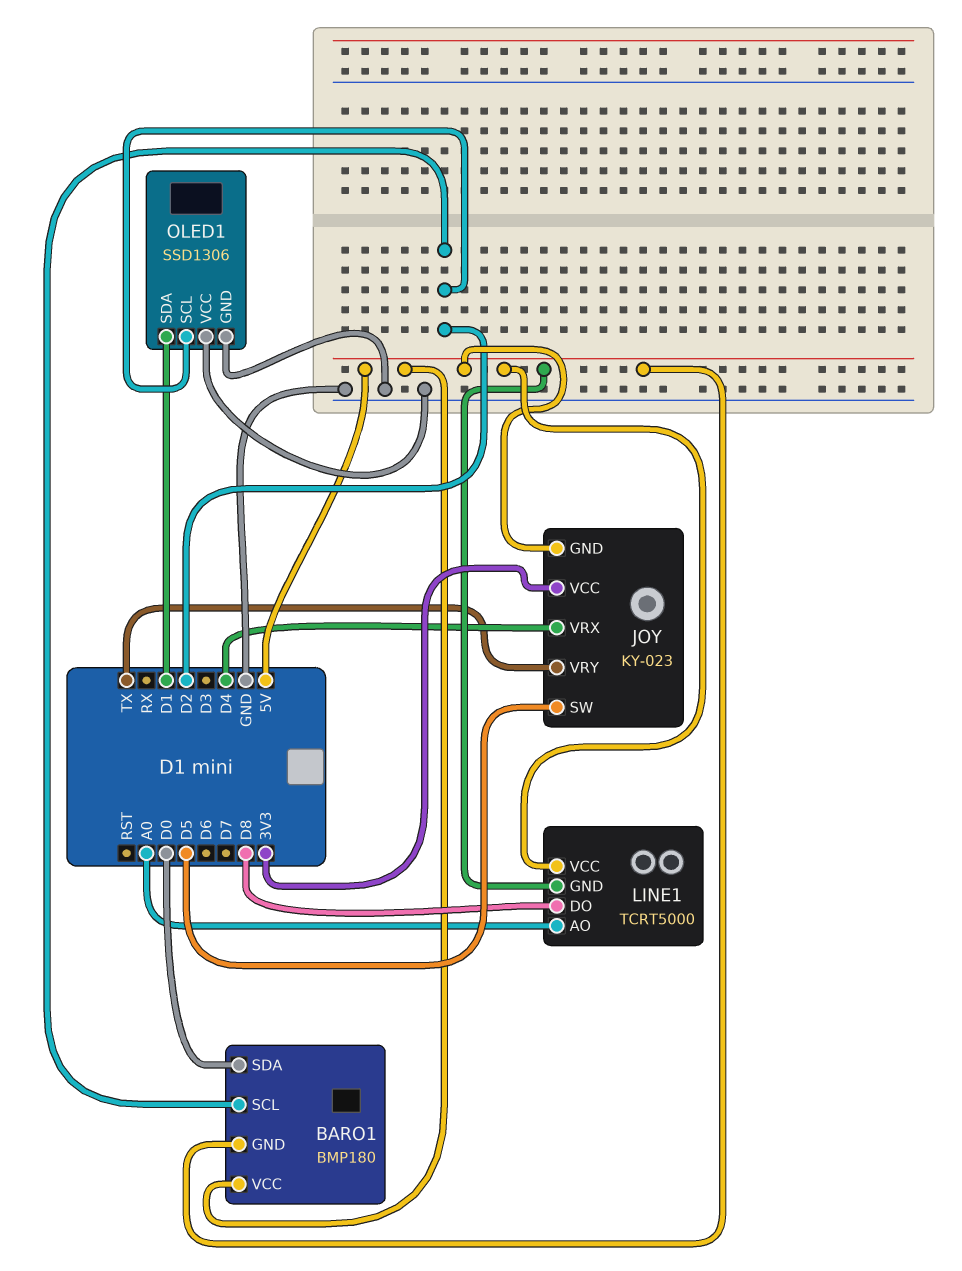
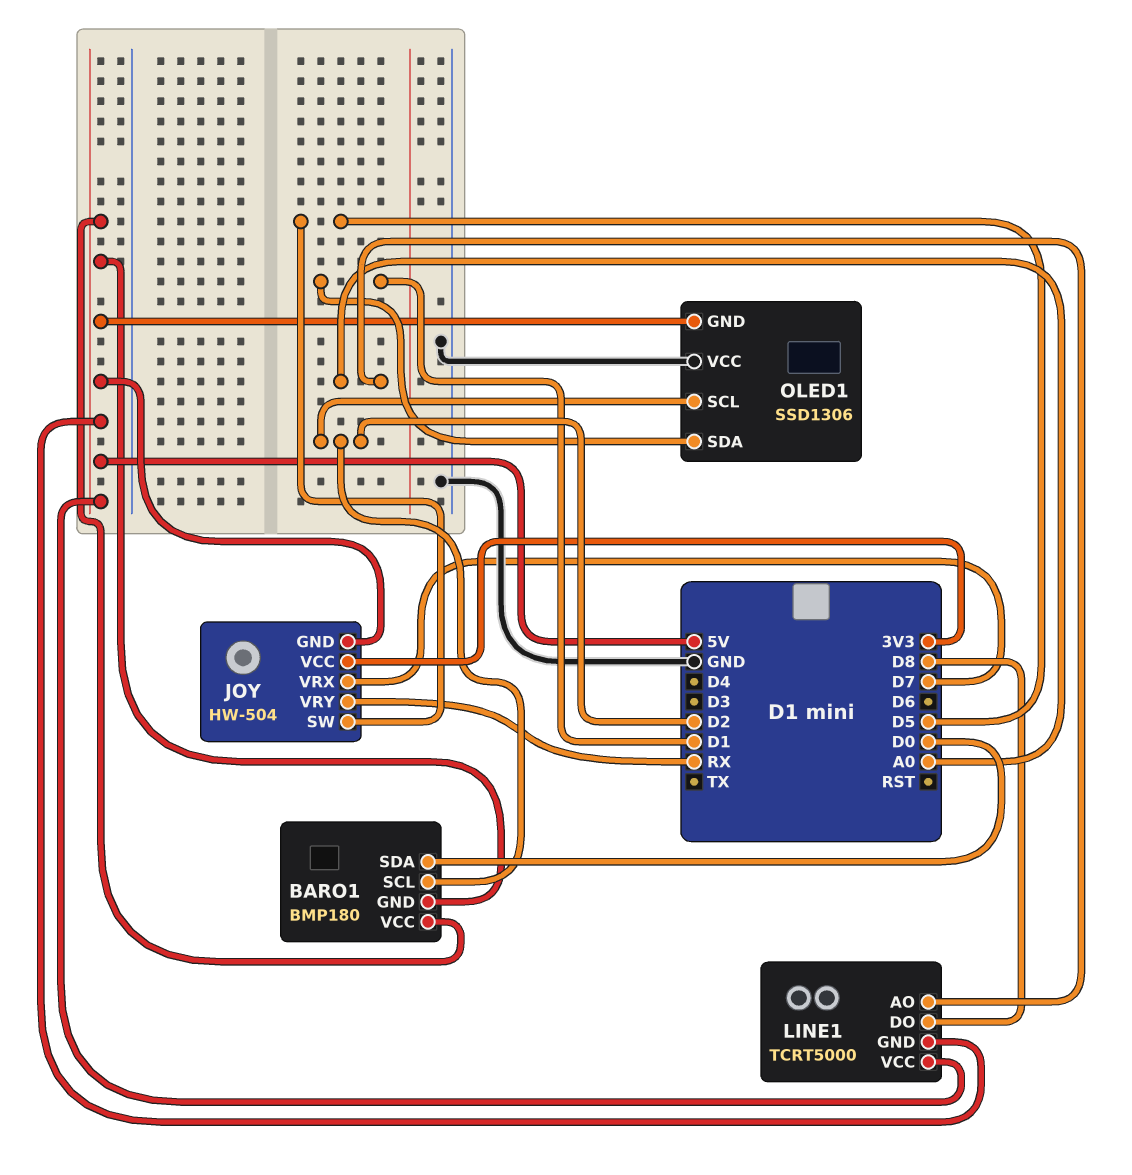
JOY: KY-023 -> HW-504
JOY pin VRX: D4 -> D7
JOY pin VRY: TX -> RX
OLED1 pin GND: GND -> 5V

